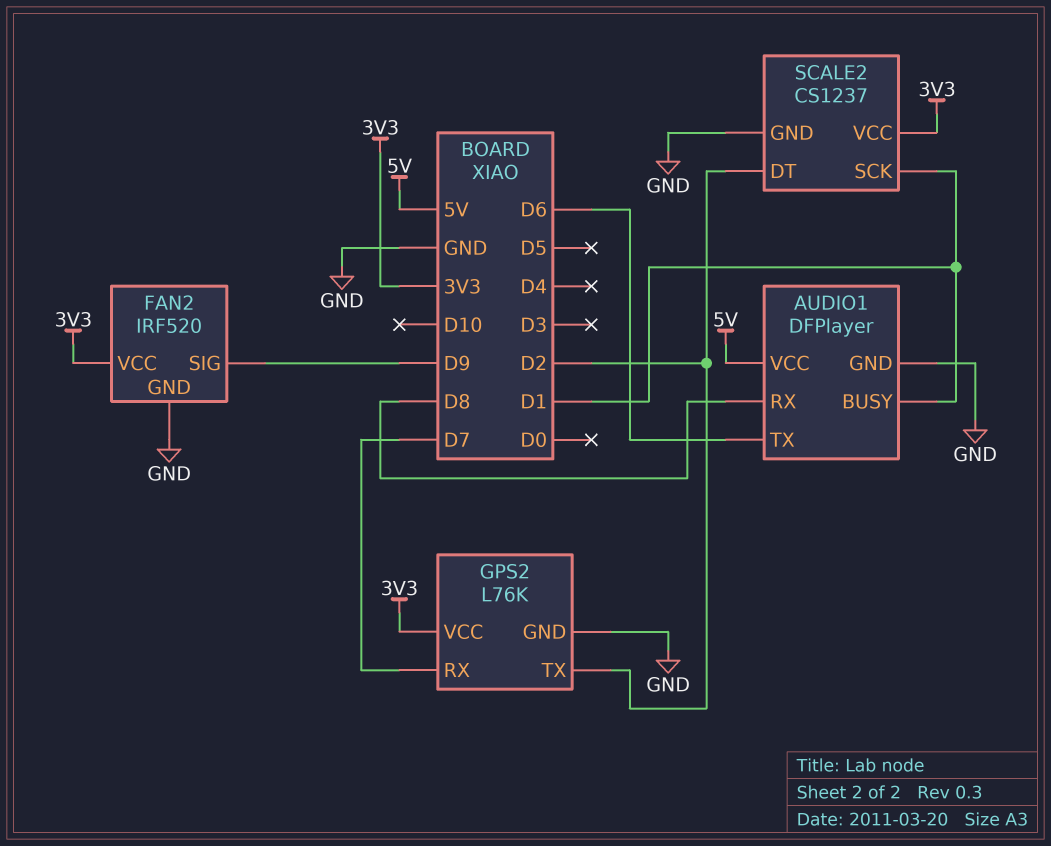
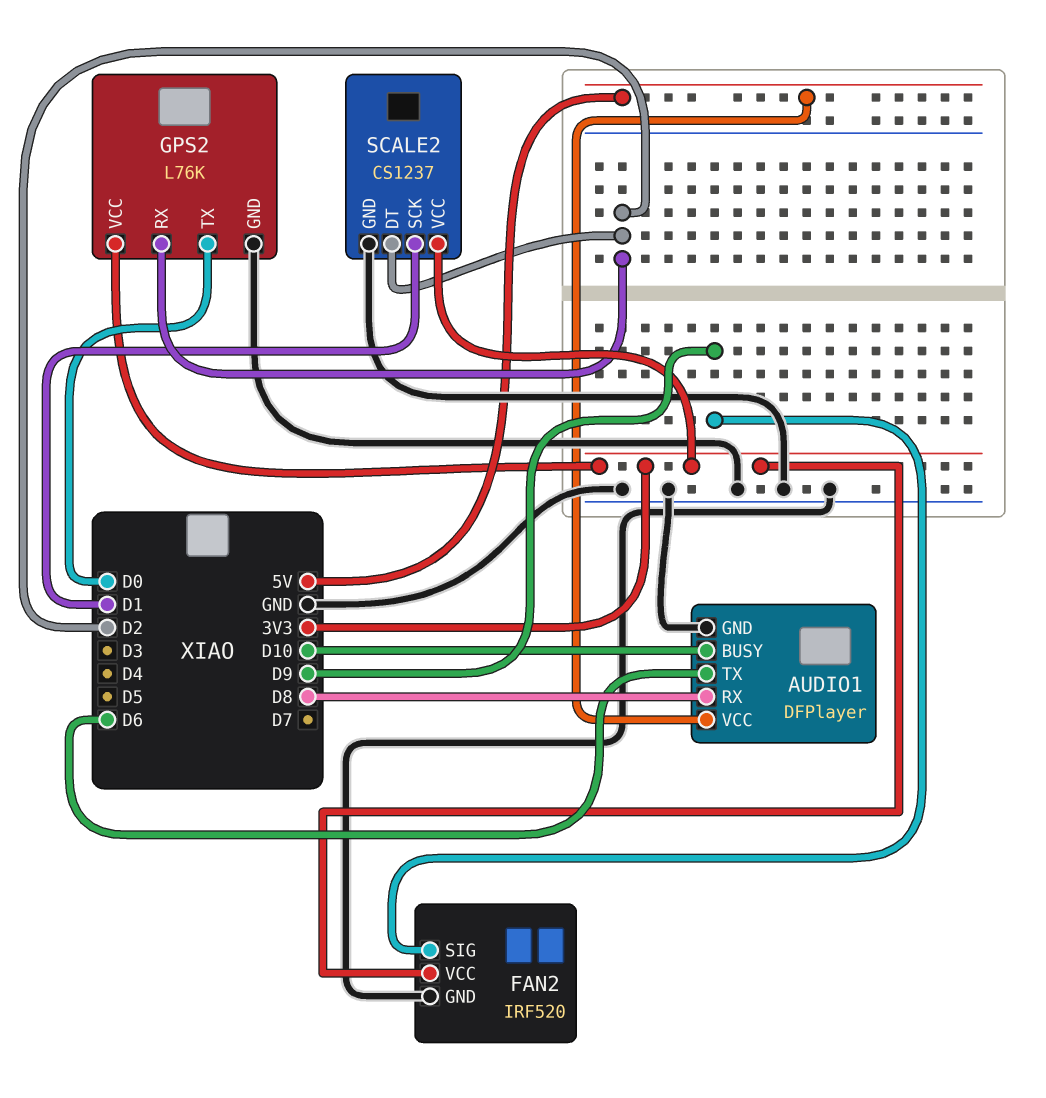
AUDIO1 pin BUSY: D1 -> D10
GPS2 pin RX: D7 -> D2
GPS2 pin TX: D2 -> D0

